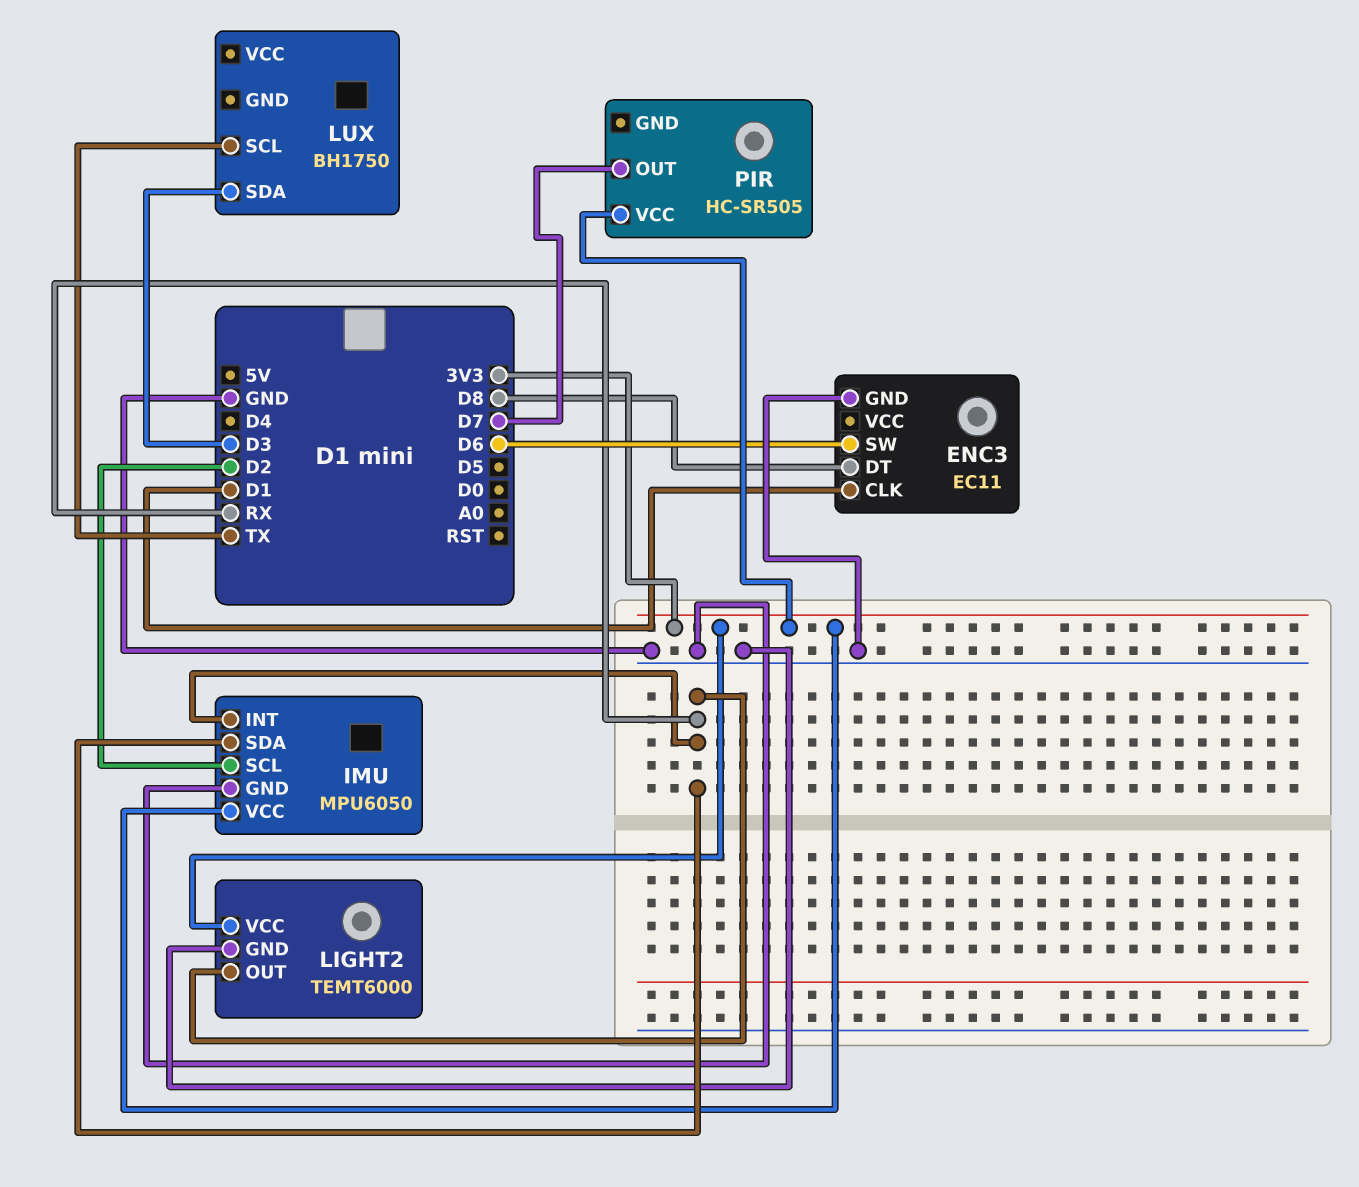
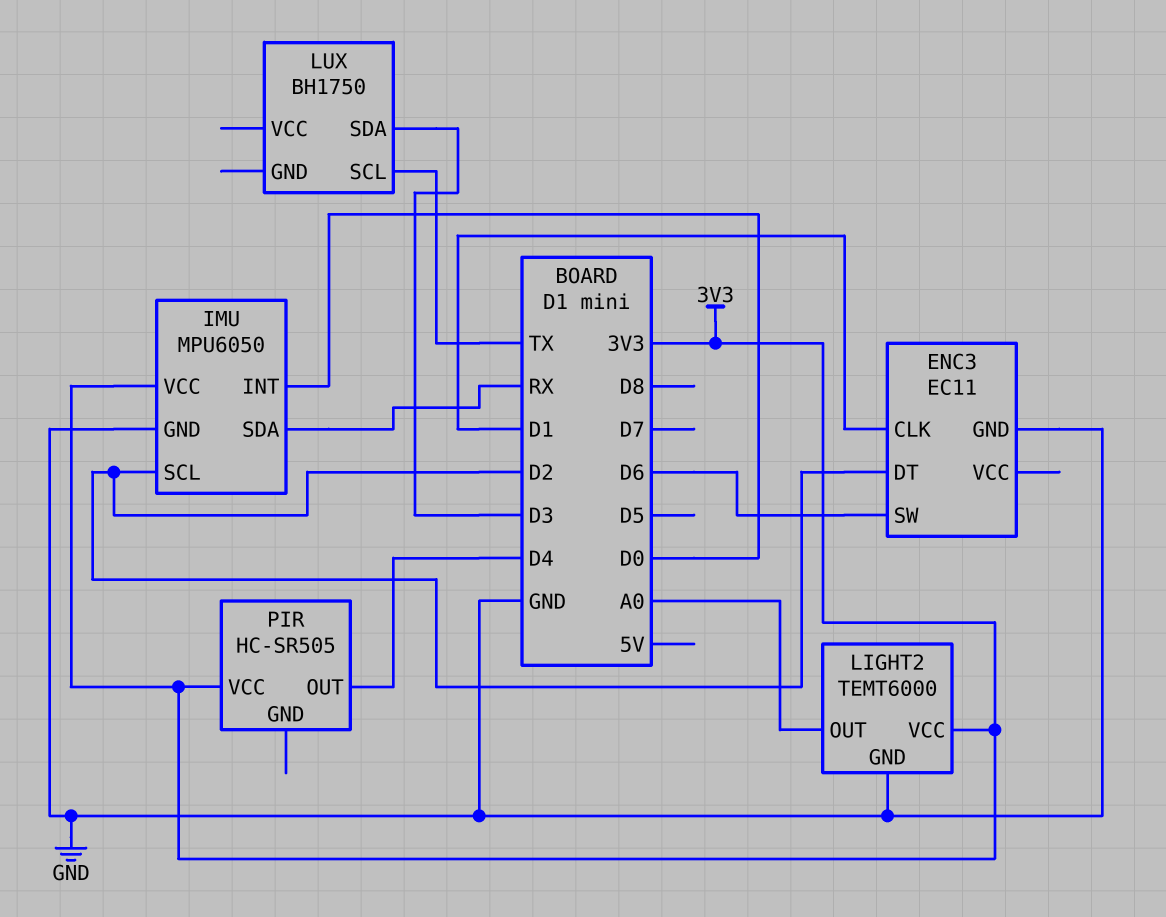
ENC3 pin DT: D8 -> D2
IMU pin INT: RX -> D0
LIGHT2 pin OUT: RX -> A0
PIR pin OUT: D7 -> D4

